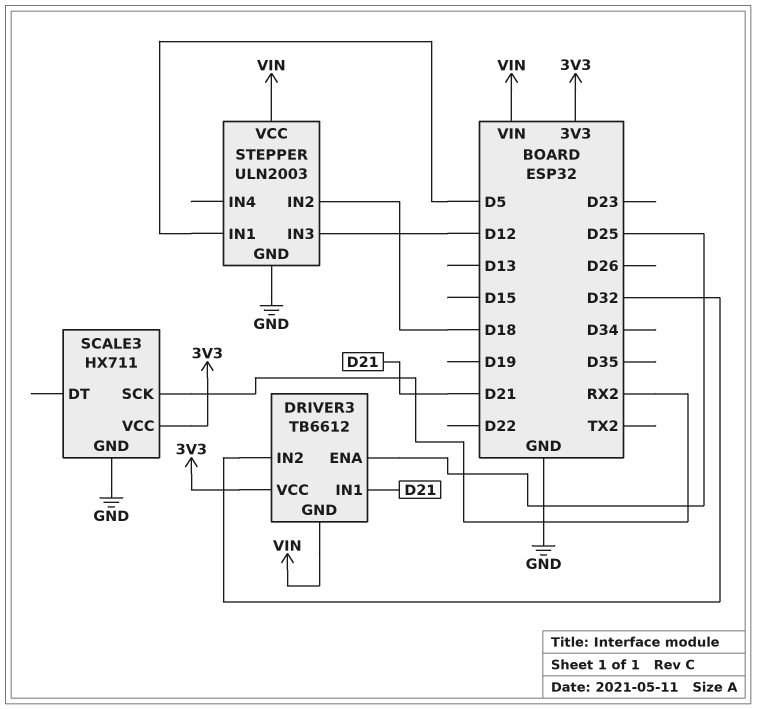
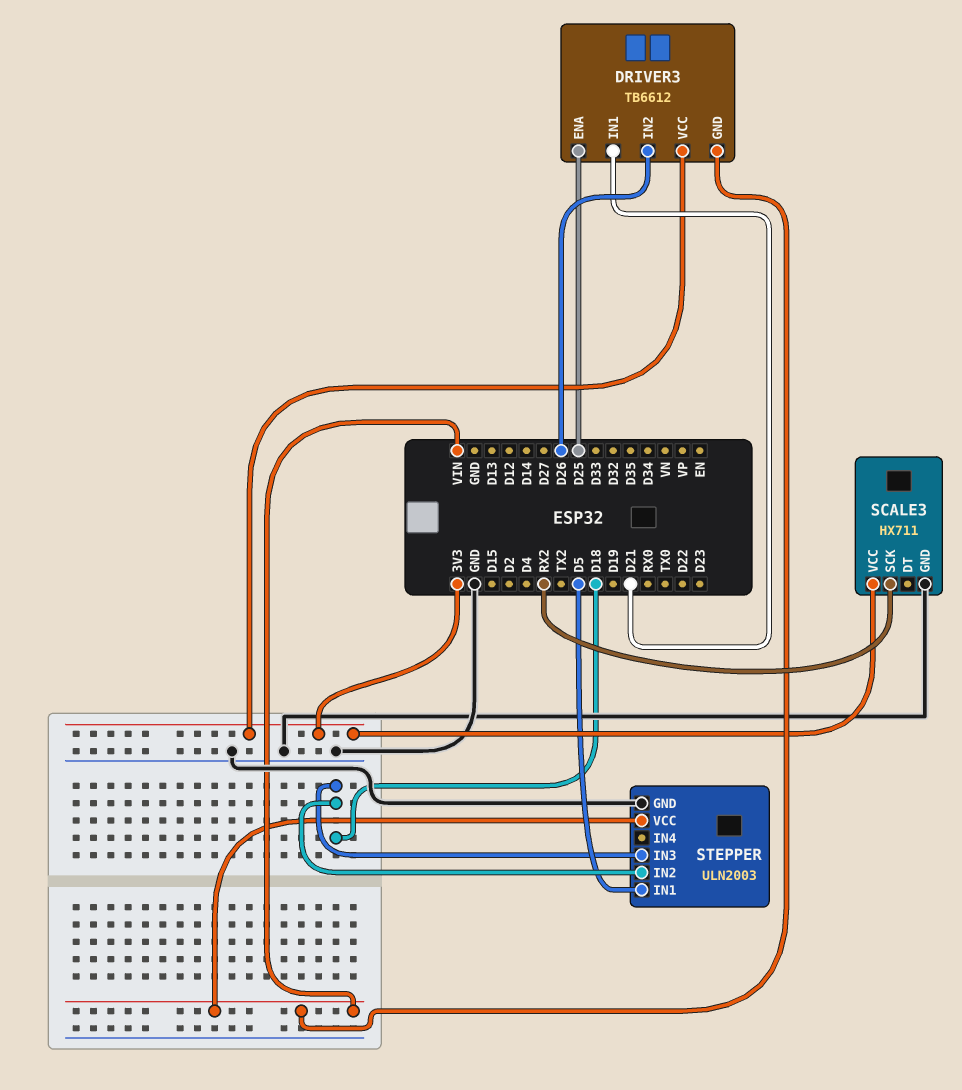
DRIVER3 pin IN2: D32 -> D26
STEPPER pin IN3: D12 -> D18

